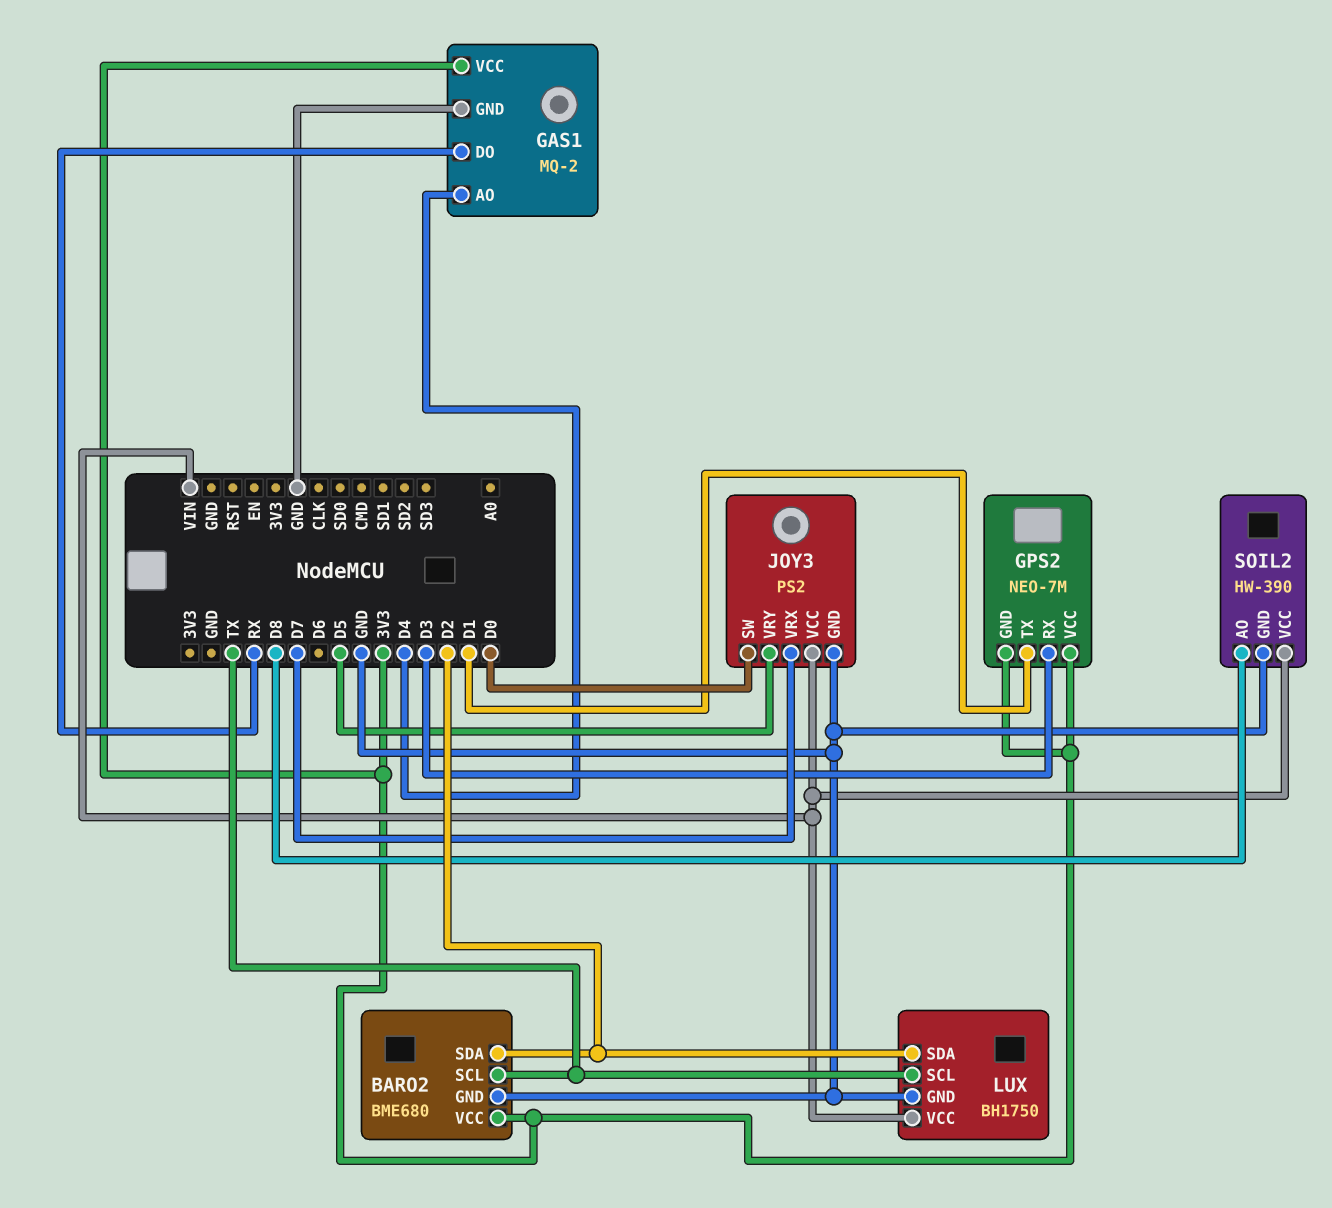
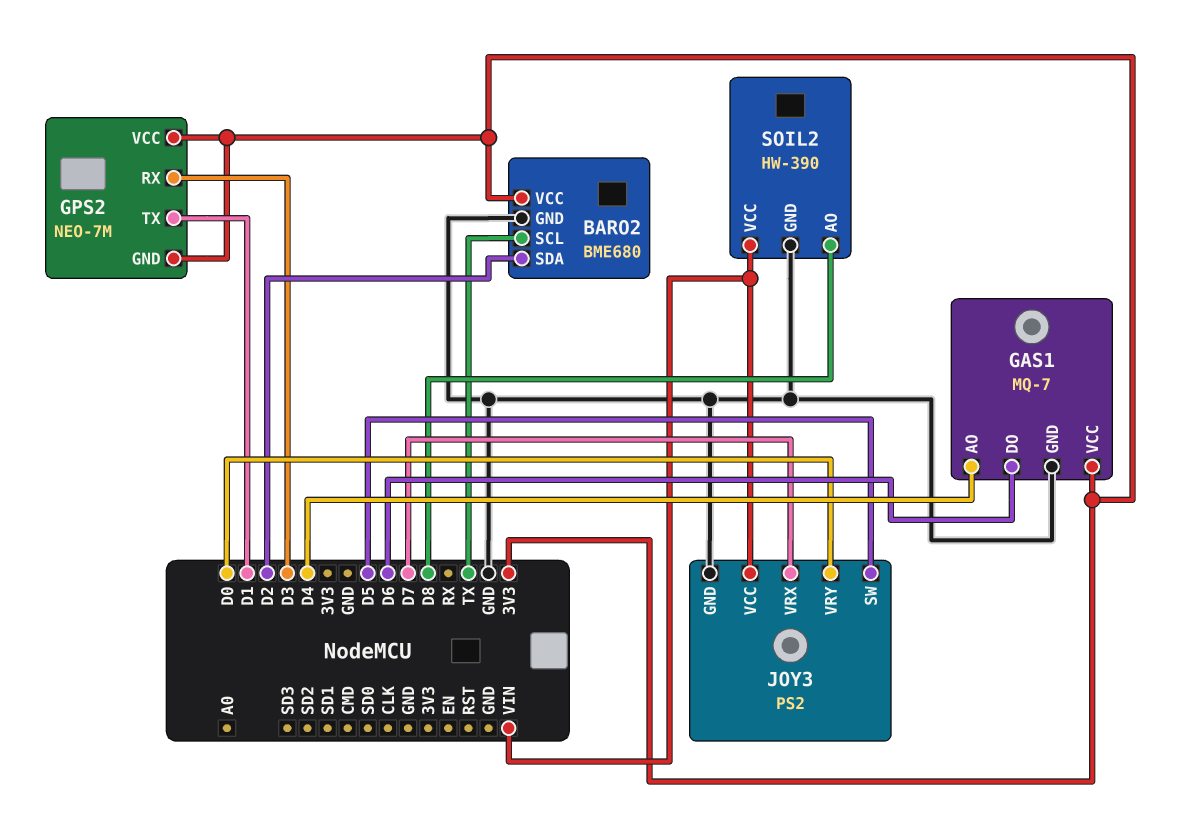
GAS1: MQ-2 -> MQ-7
GAS1 pin DO: RX -> D6
JOY3 pin SW: D0 -> D5
JOY3 pin VRY: D5 -> D0
LUX: BH1750 -> none
LUX pin GND: GND -> none
LUX pin SCL: TX -> none
LUX pin SDA: D2 -> none
LUX pin VCC: VIN -> none

